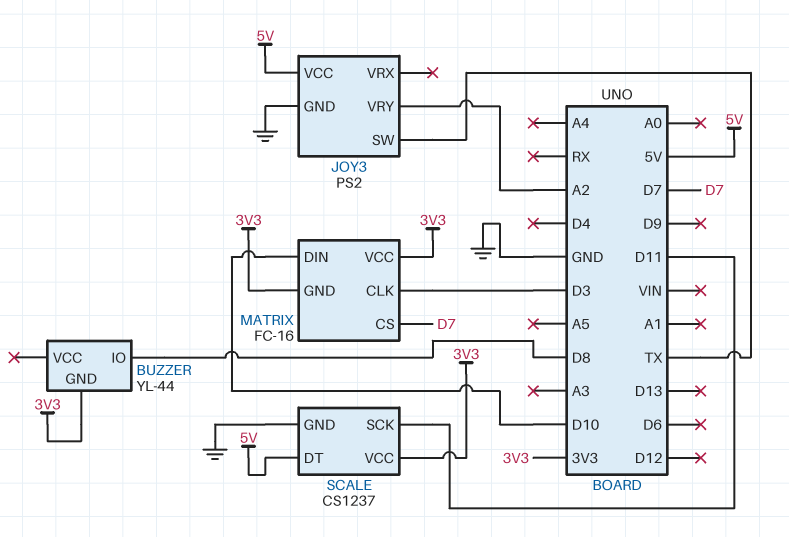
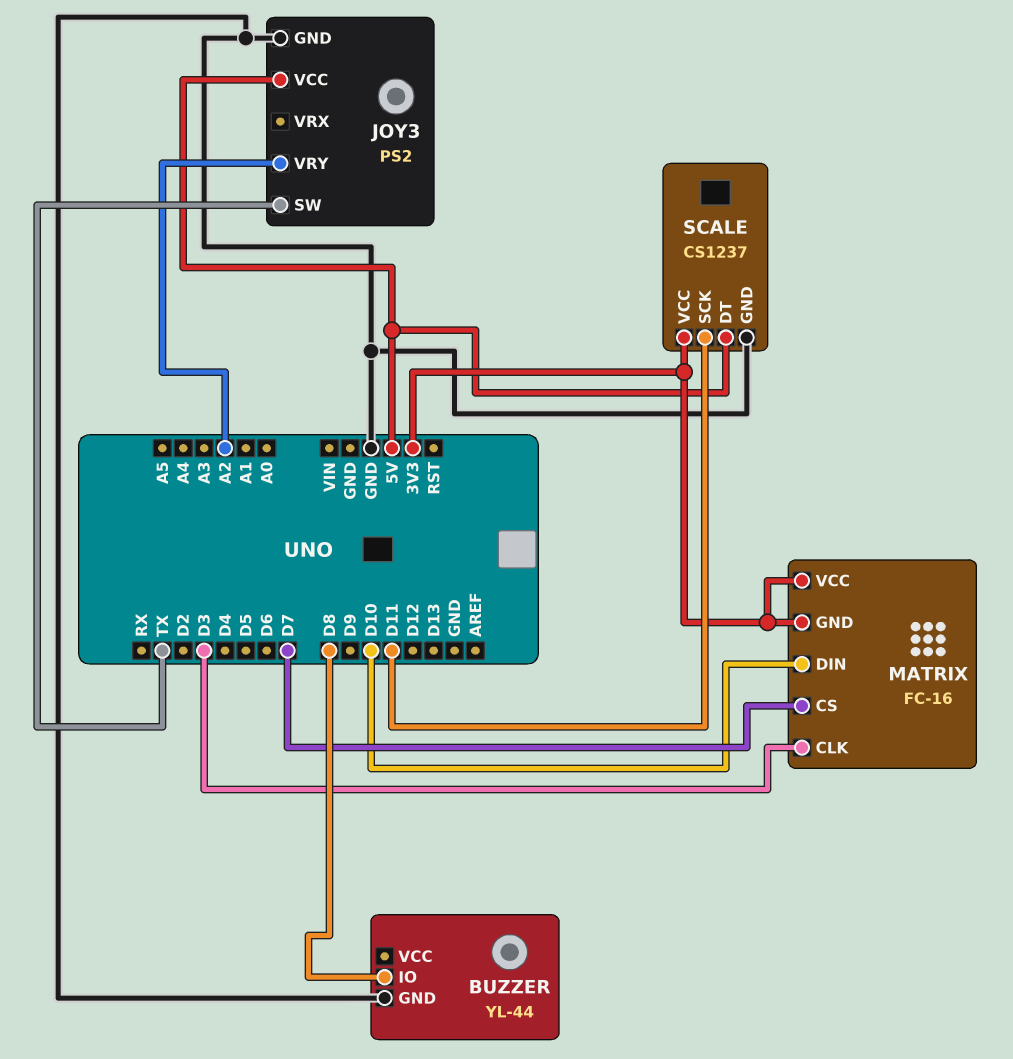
BUZZER pin GND: 3V3 -> GND

